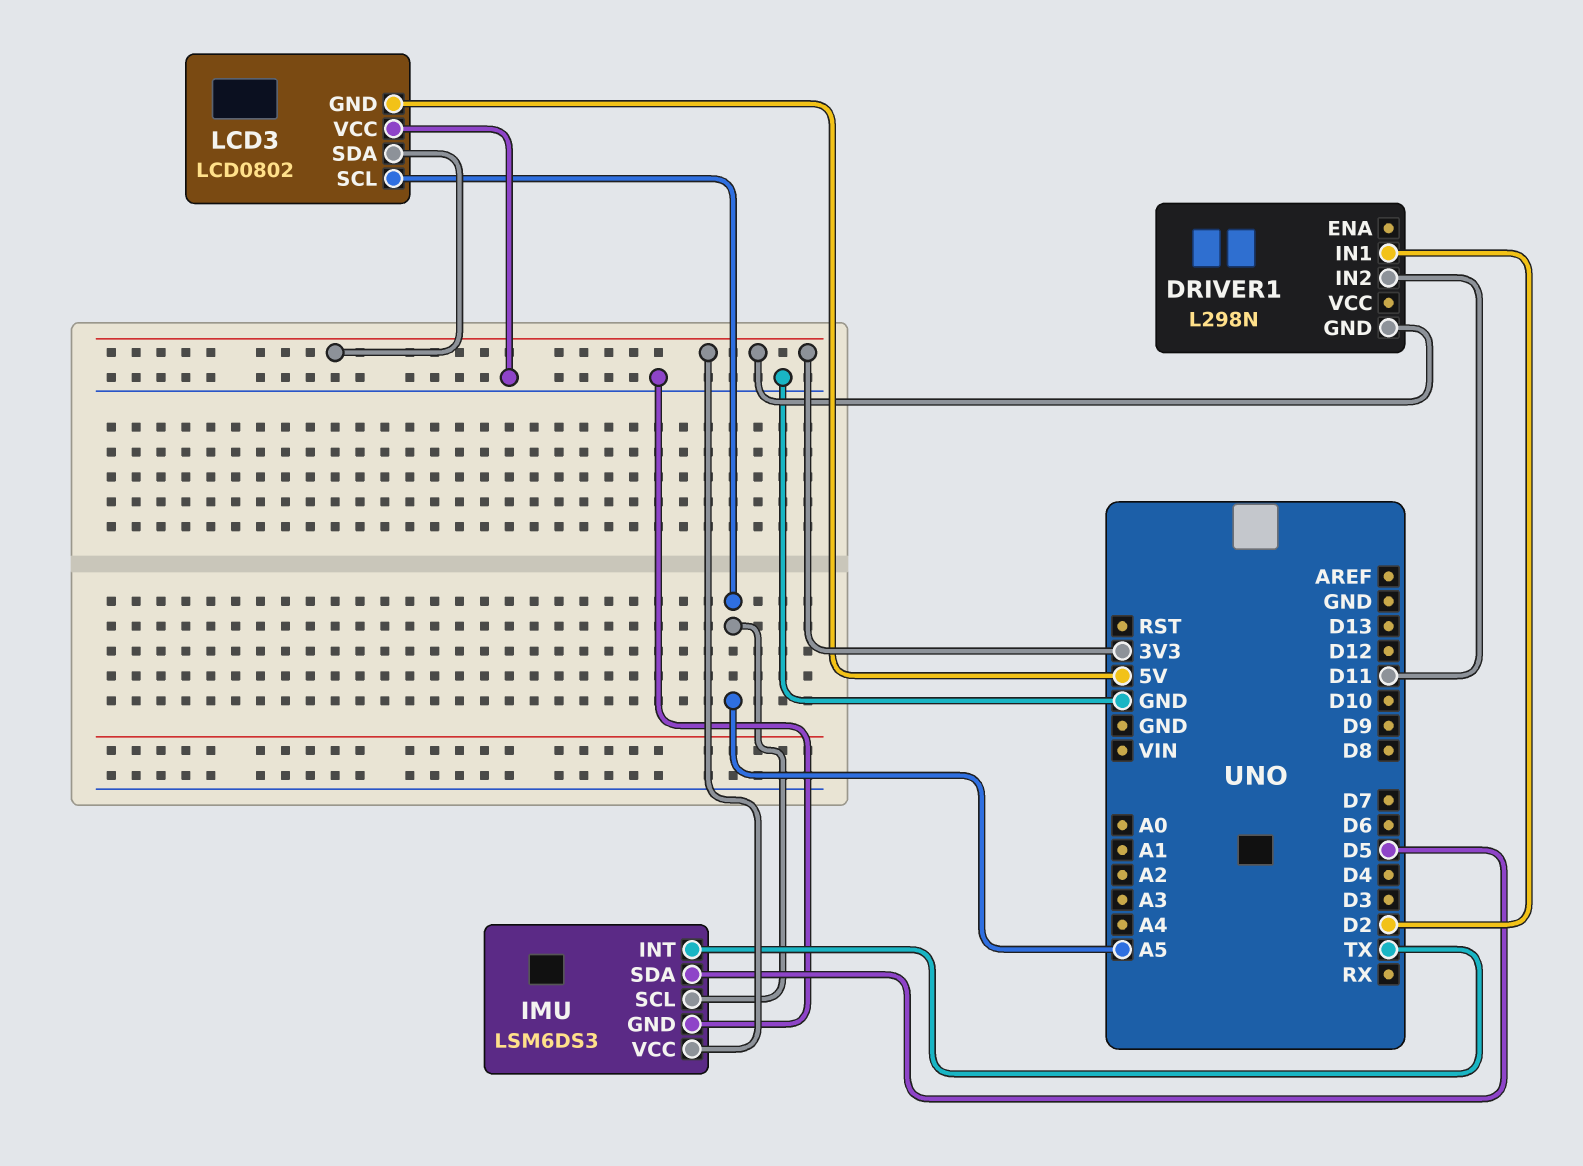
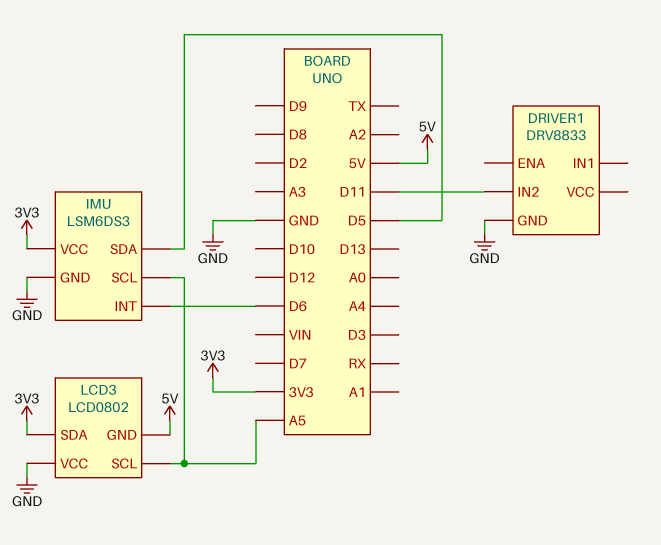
DRIVER1: L298N -> DRV8833
DRIVER1 pin GND: 3V3 -> GND
DRIVER1 pin IN1: D2 -> none
IMU pin INT: TX -> D6

